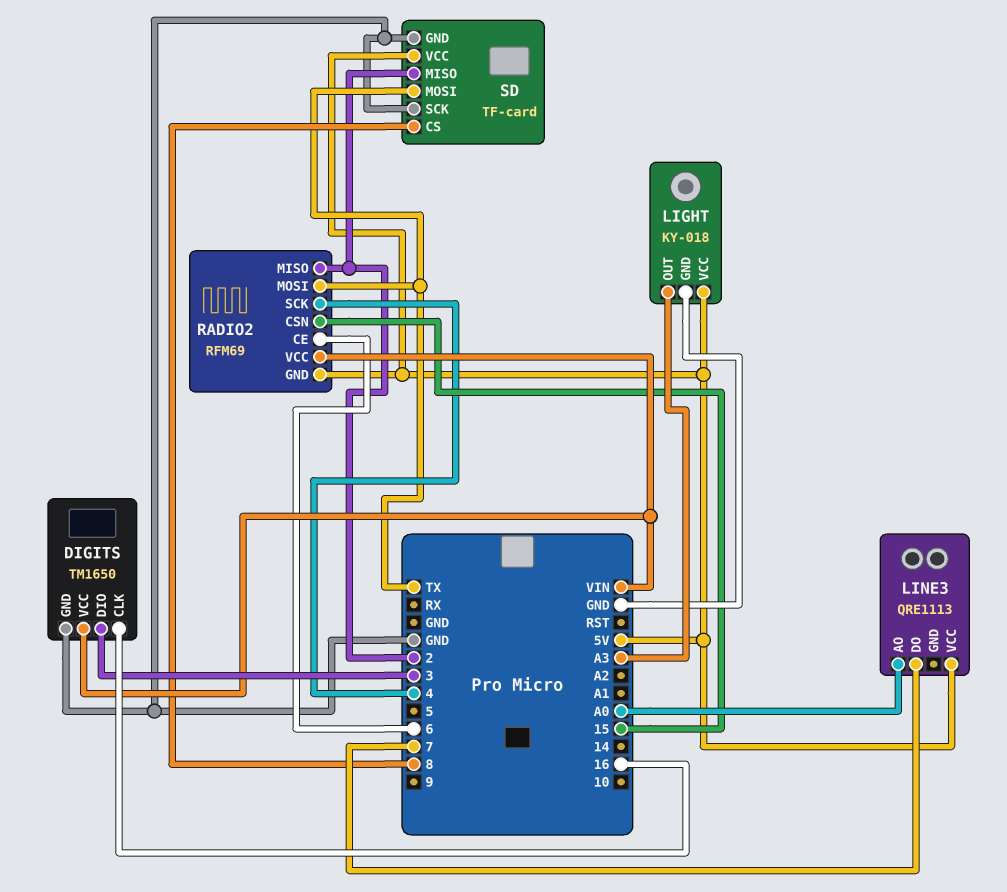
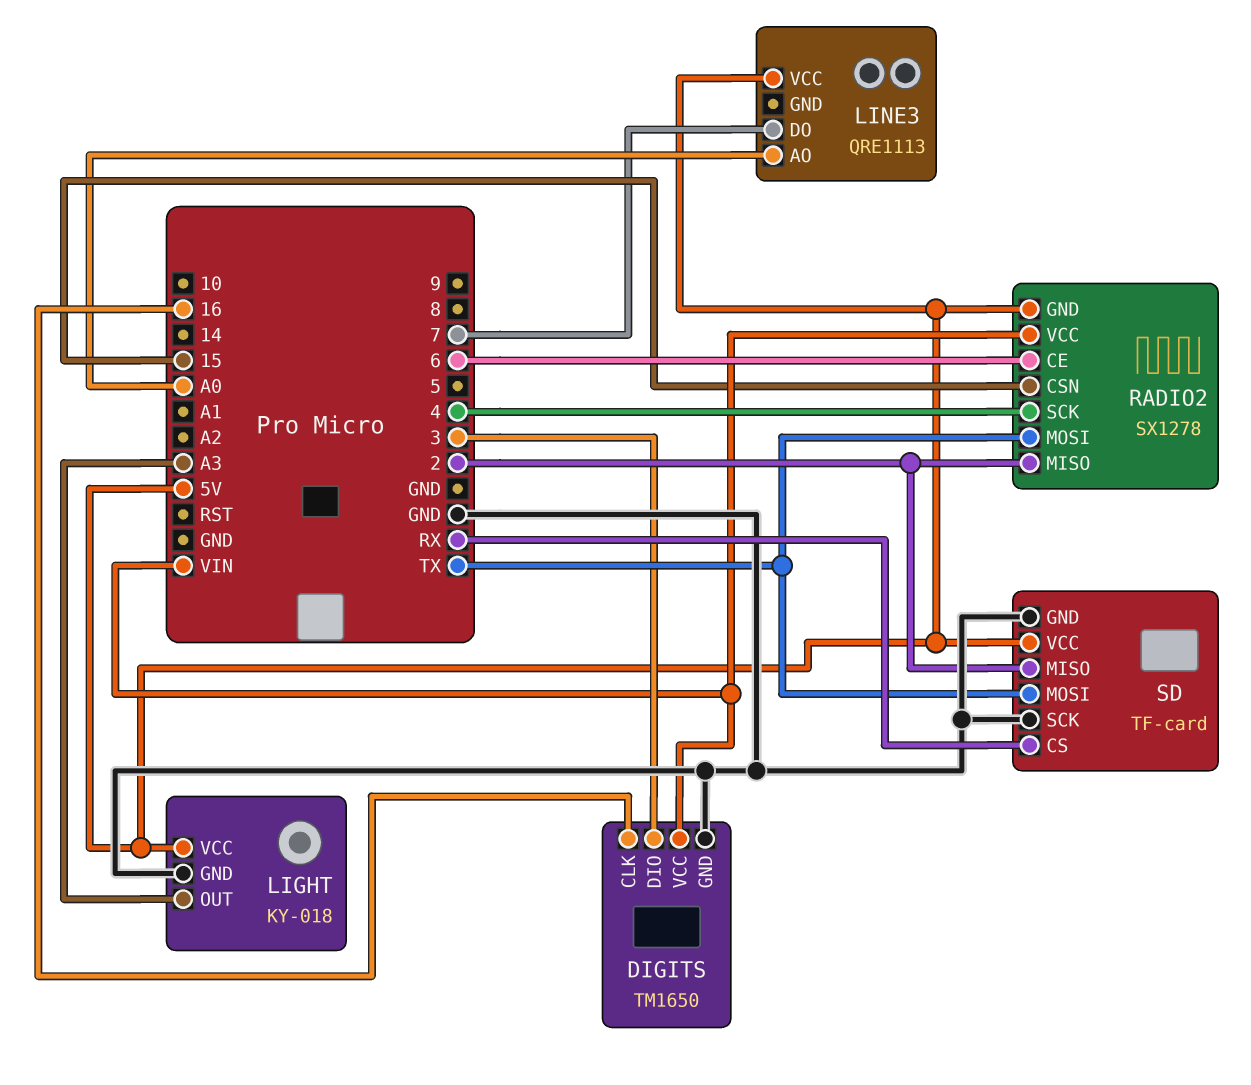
RADIO2: RFM69 -> SX1278
SD pin CS: 8 -> RX

